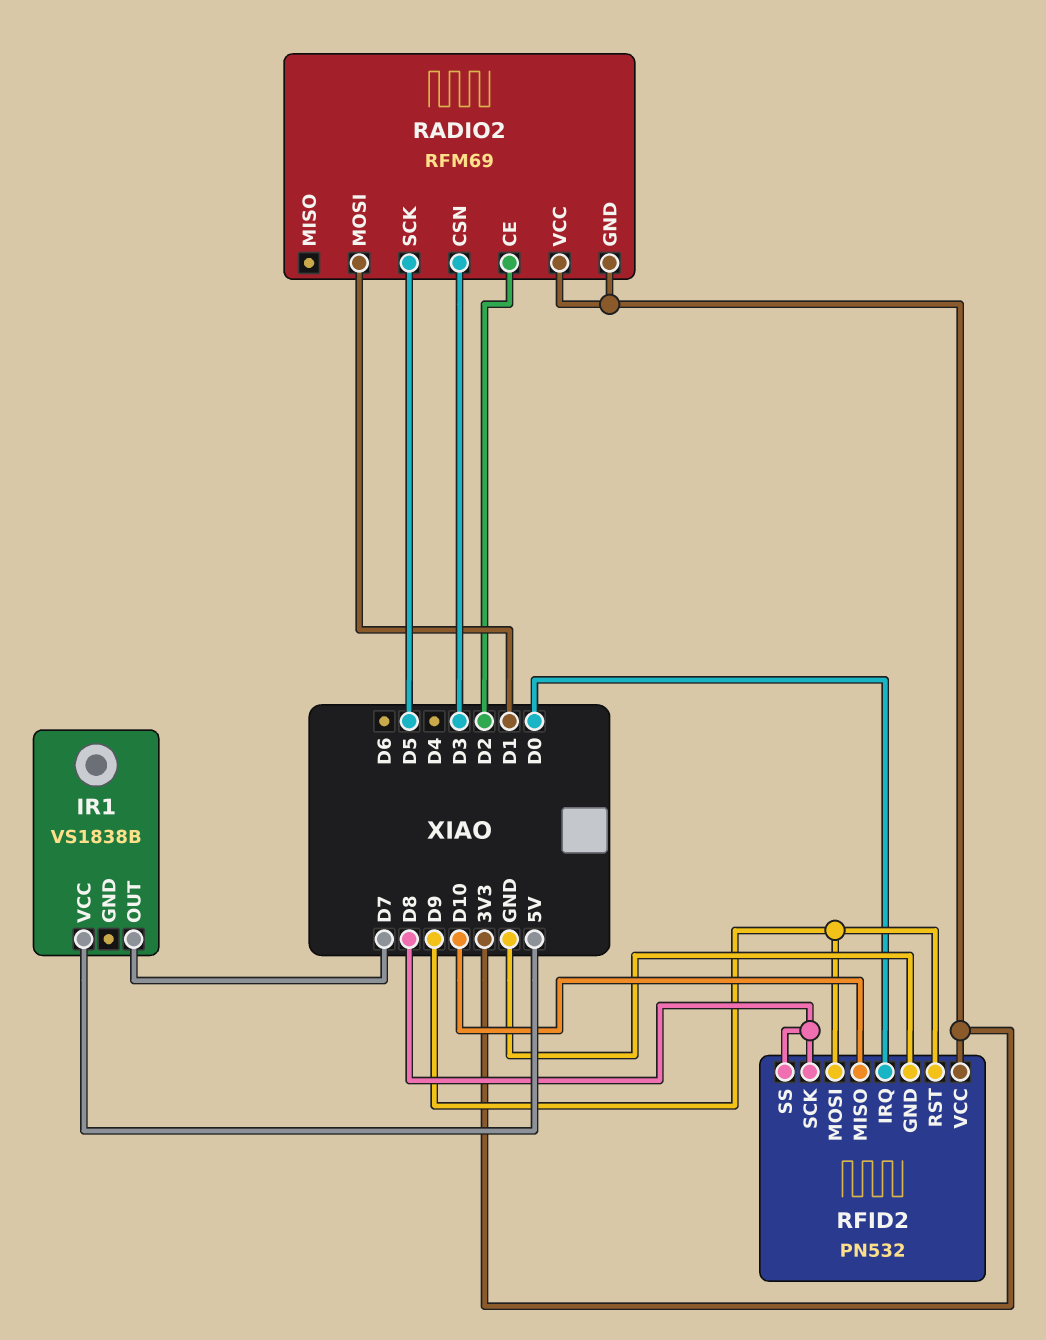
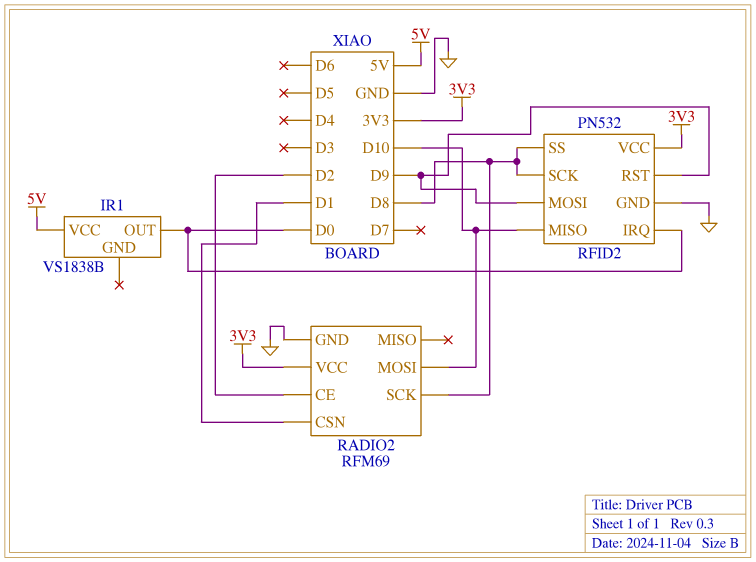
IR1 pin OUT: D7 -> D0
RADIO2 pin CSN: D3 -> D1
RADIO2 pin GND: 3V3 -> GND
RADIO2 pin MOSI: D1 -> D10
RADIO2 pin SCK: D5 -> D8

